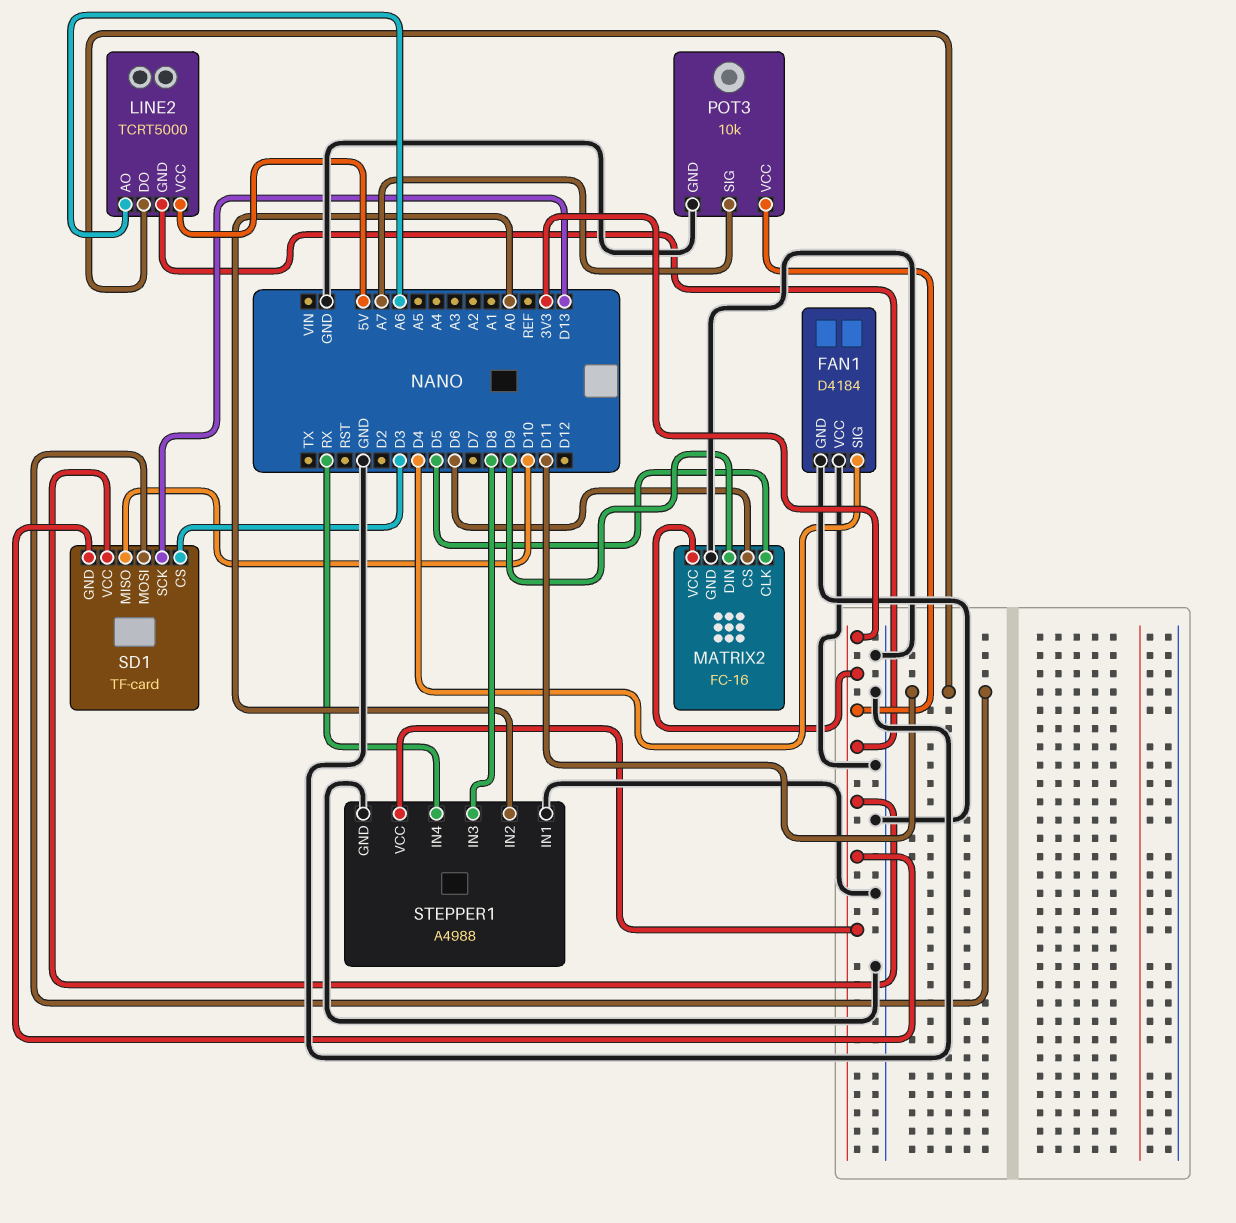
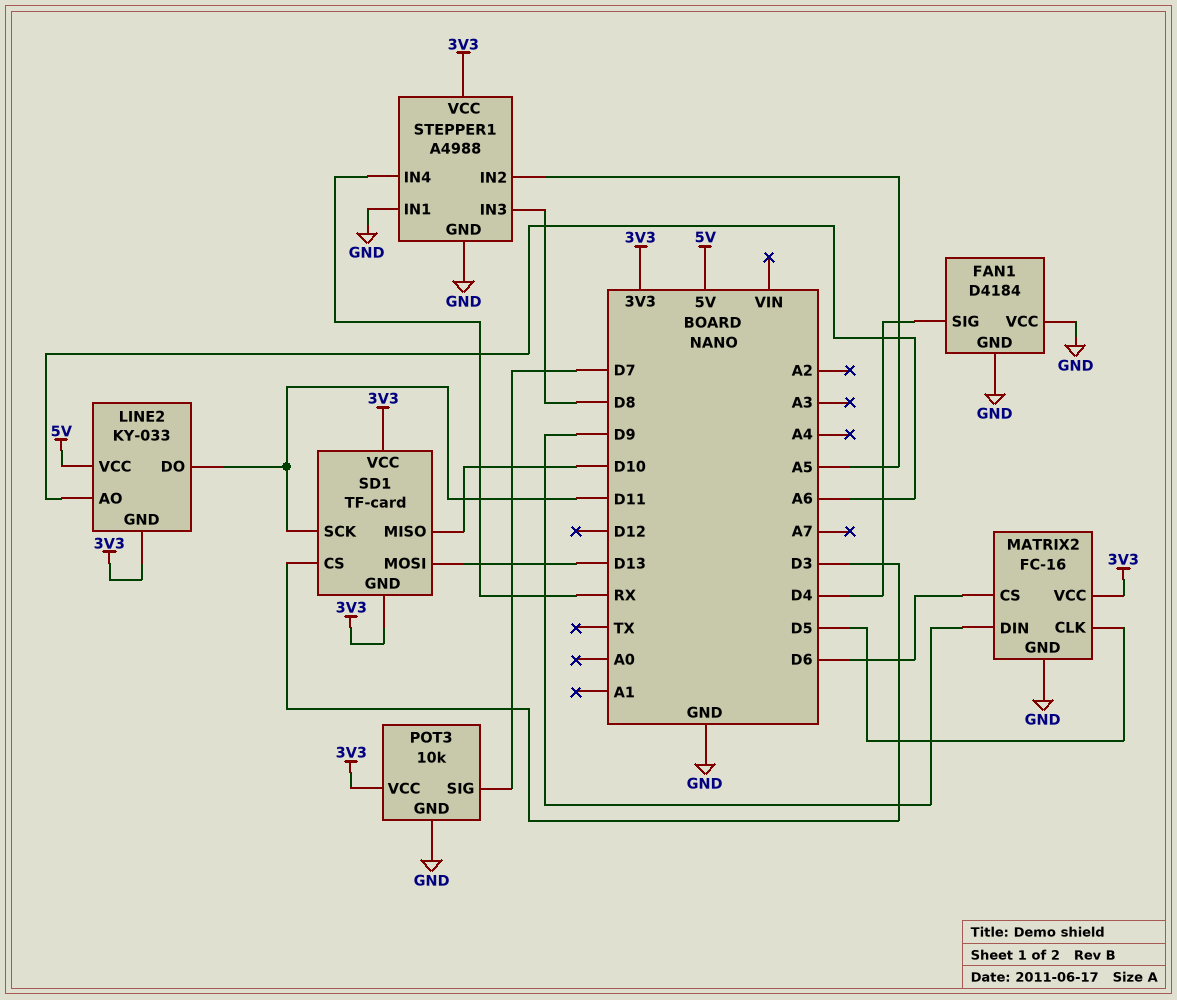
LINE2: TCRT5000 -> KY-033
POT3 pin SIG: A7 -> D7
SD1 pin MOSI: D11 -> D13
SD1 pin SCK: D13 -> D11
STEPPER1 pin IN2: A0 -> A5

